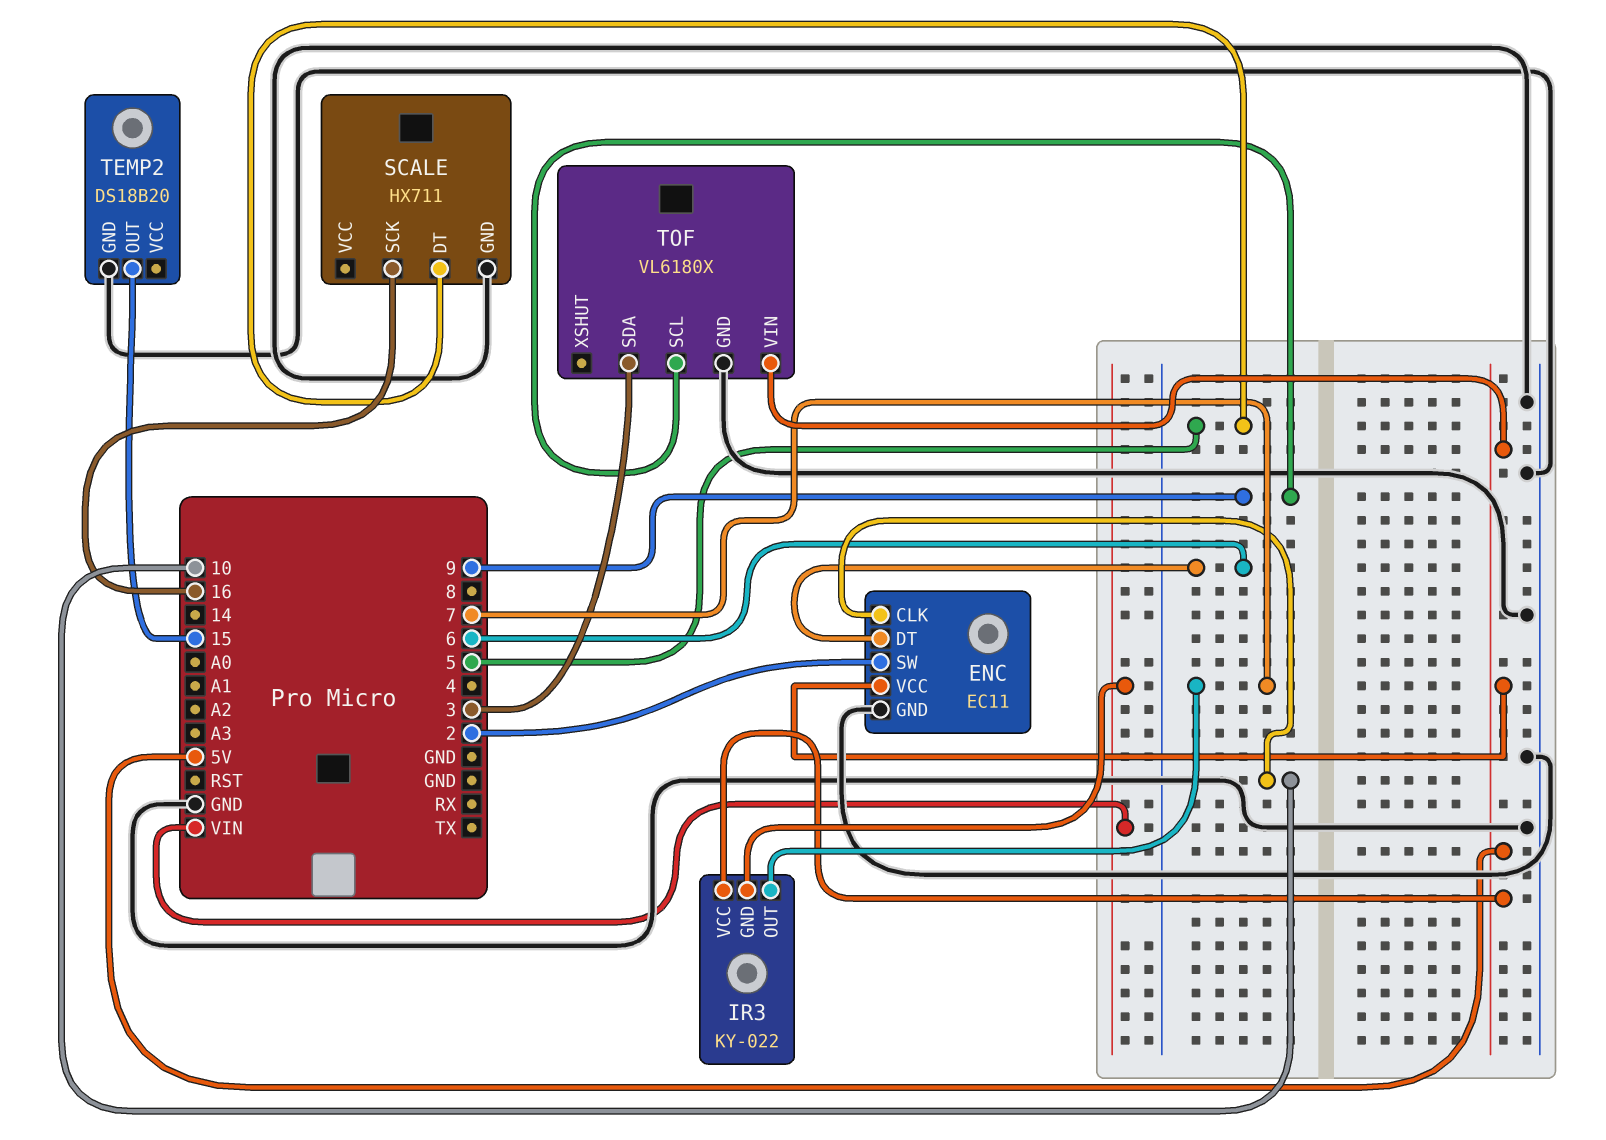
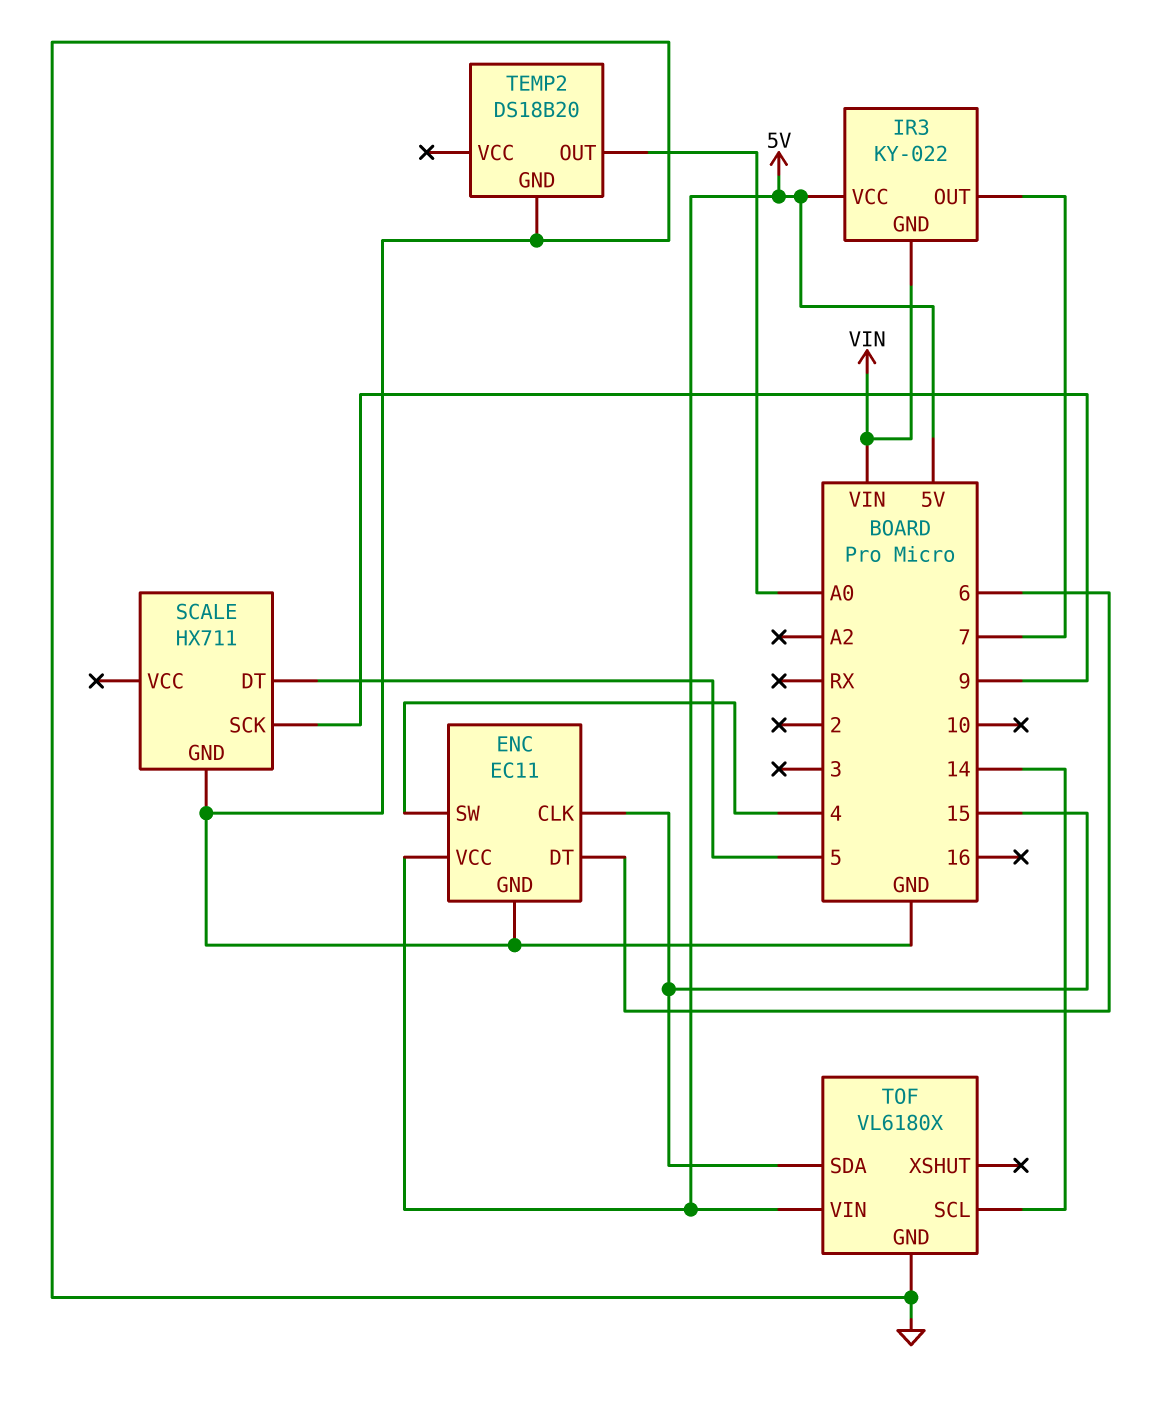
ENC pin CLK: 10 -> 15
ENC pin SW: 2 -> 4
SCALE pin SCK: 16 -> 9
TEMP2 pin OUT: 15 -> A0
TOF pin SCL: 9 -> 14
TOF pin SDA: 3 -> 15

